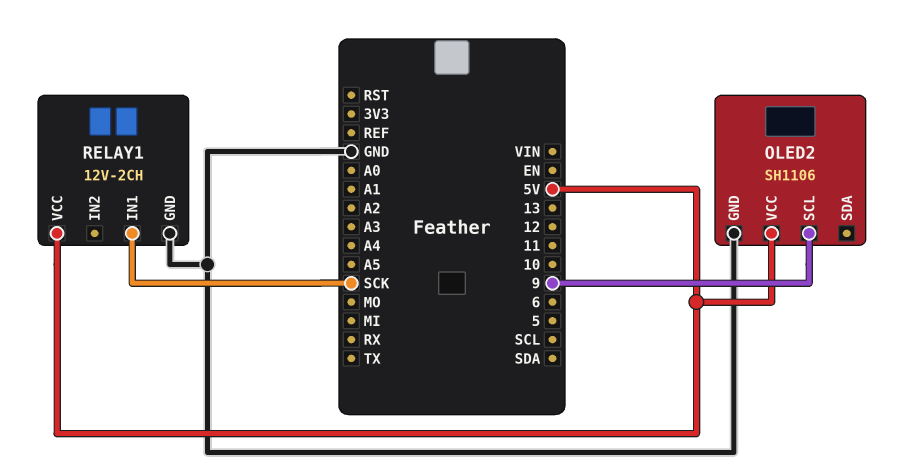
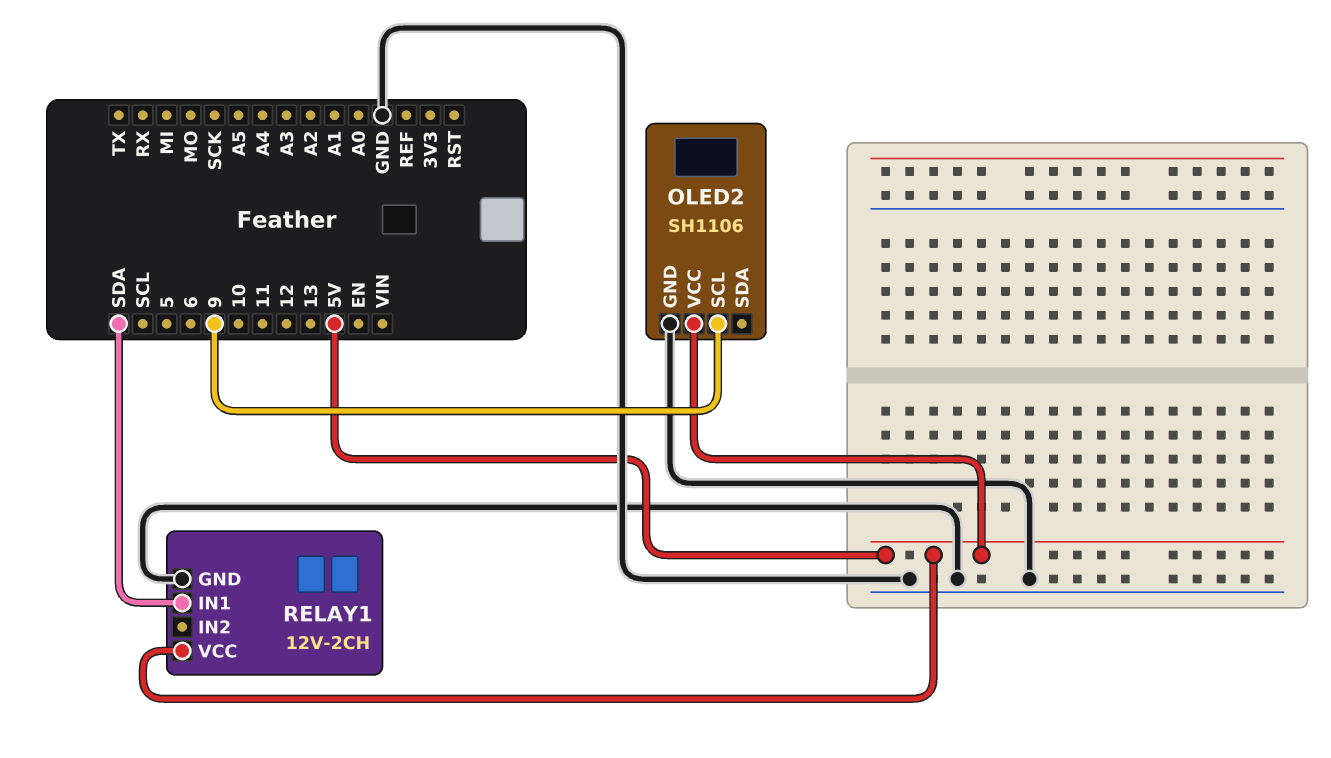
RELAY1 pin IN1: SCK -> SDA

